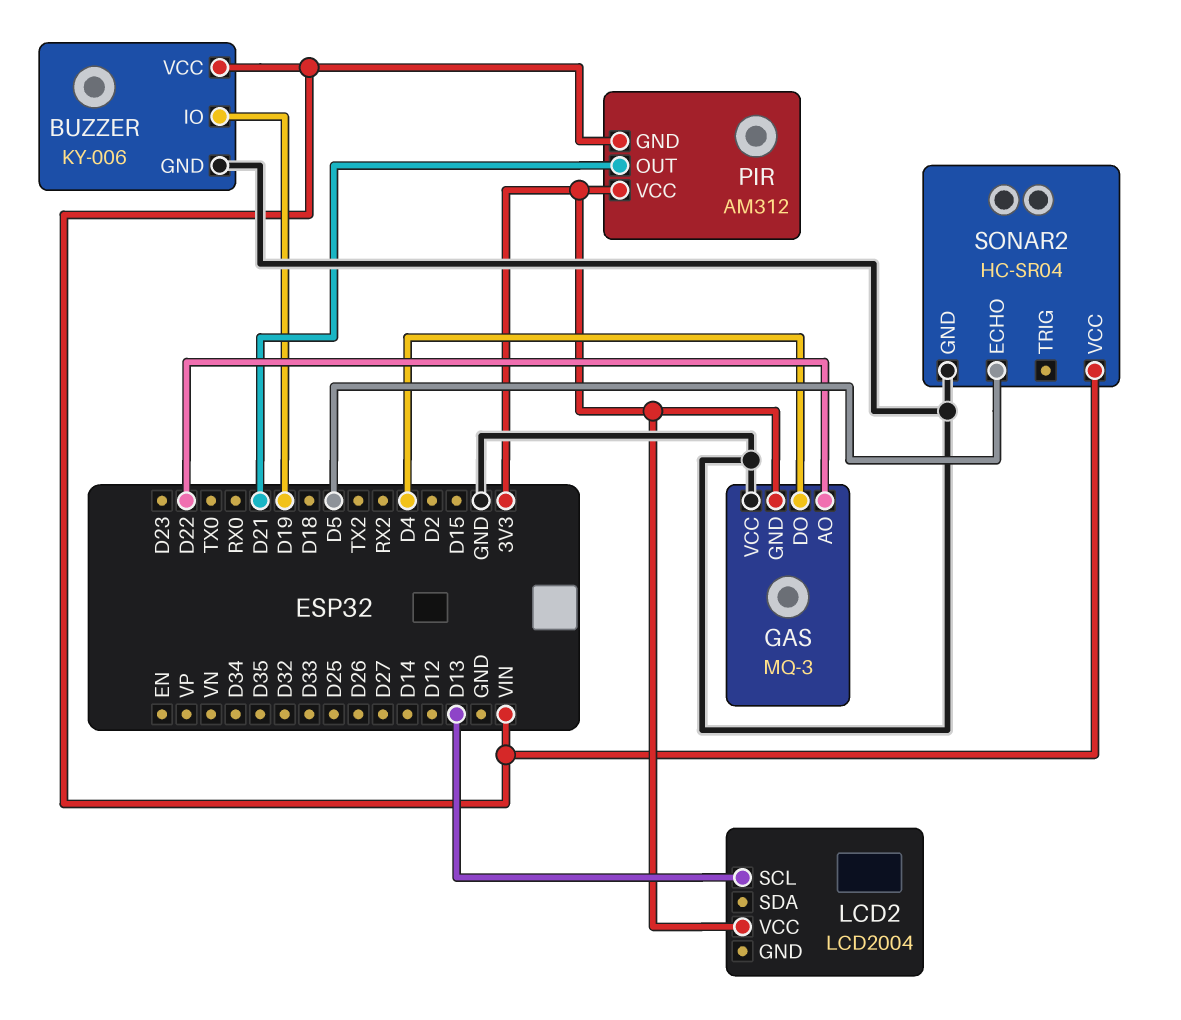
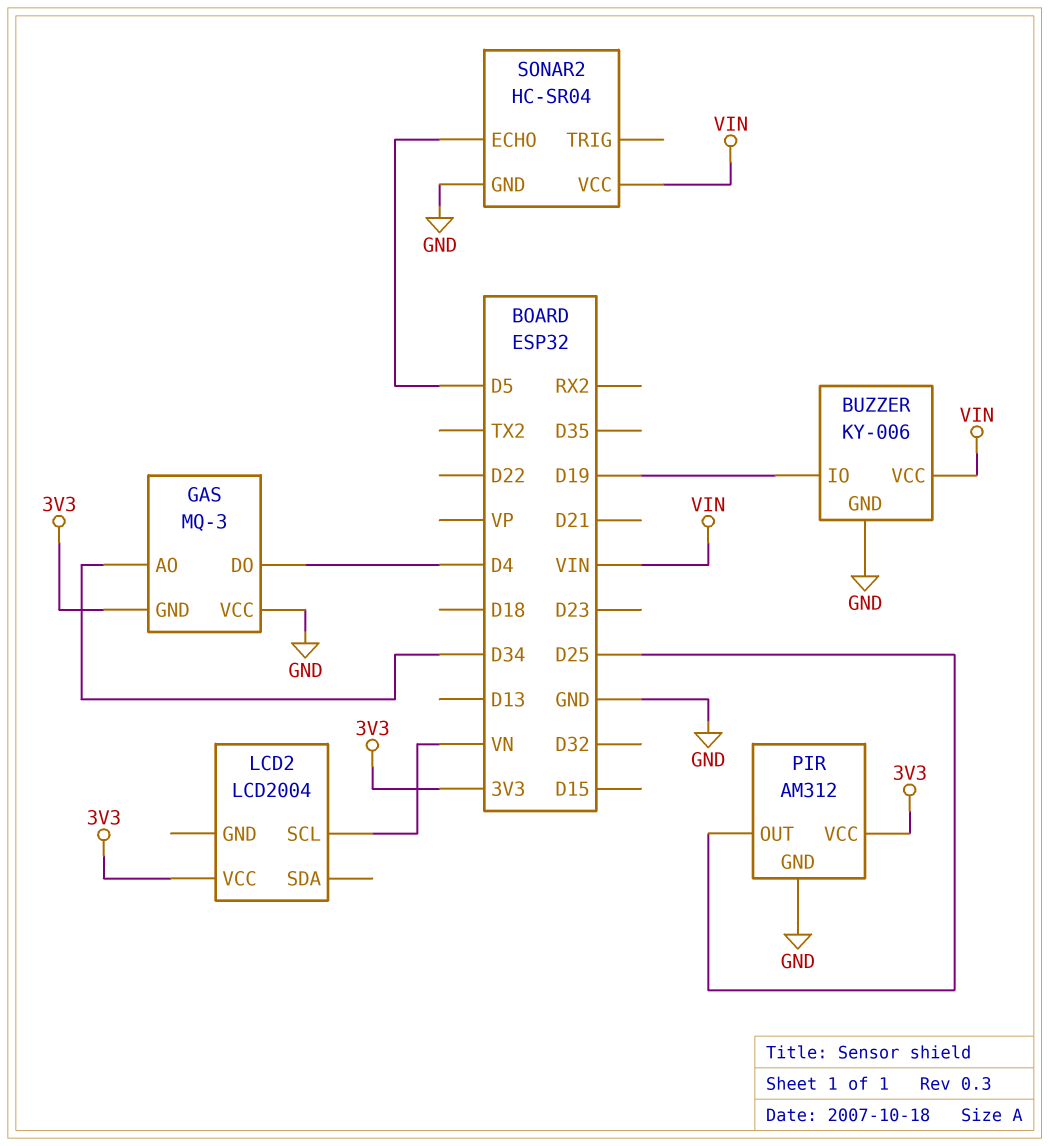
GAS pin AO: D22 -> D34
LCD2 pin SCL: D13 -> VN
PIR pin GND: VIN -> GND
PIR pin OUT: D21 -> D25

